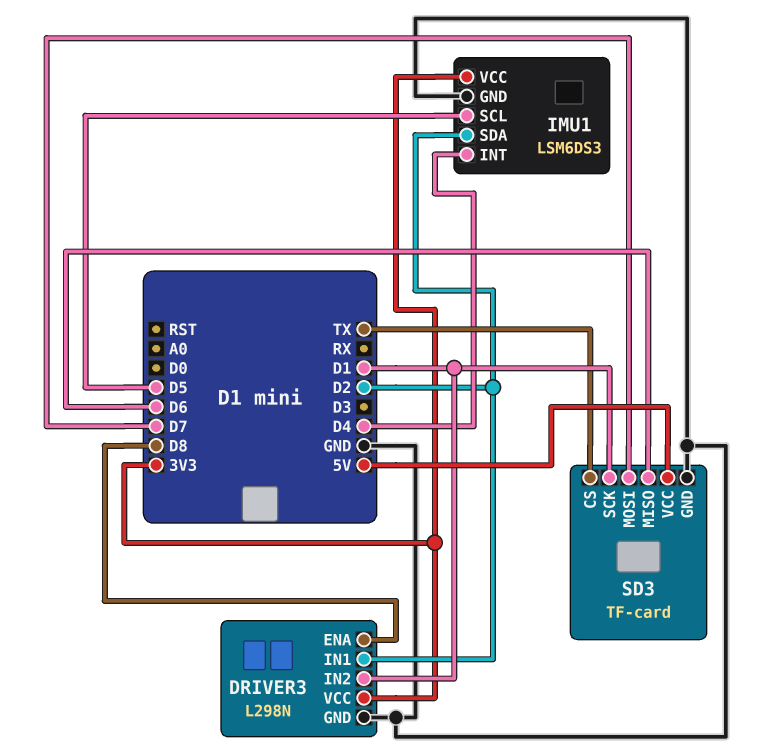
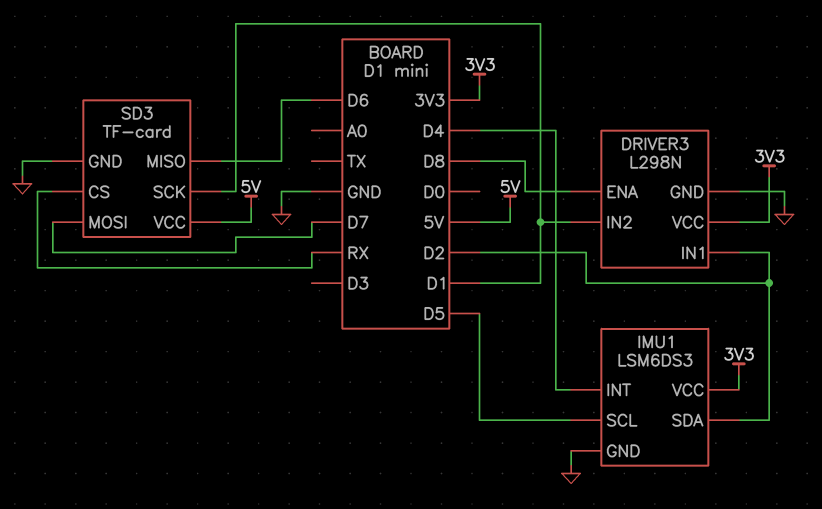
SD3 pin CS: TX -> RX

